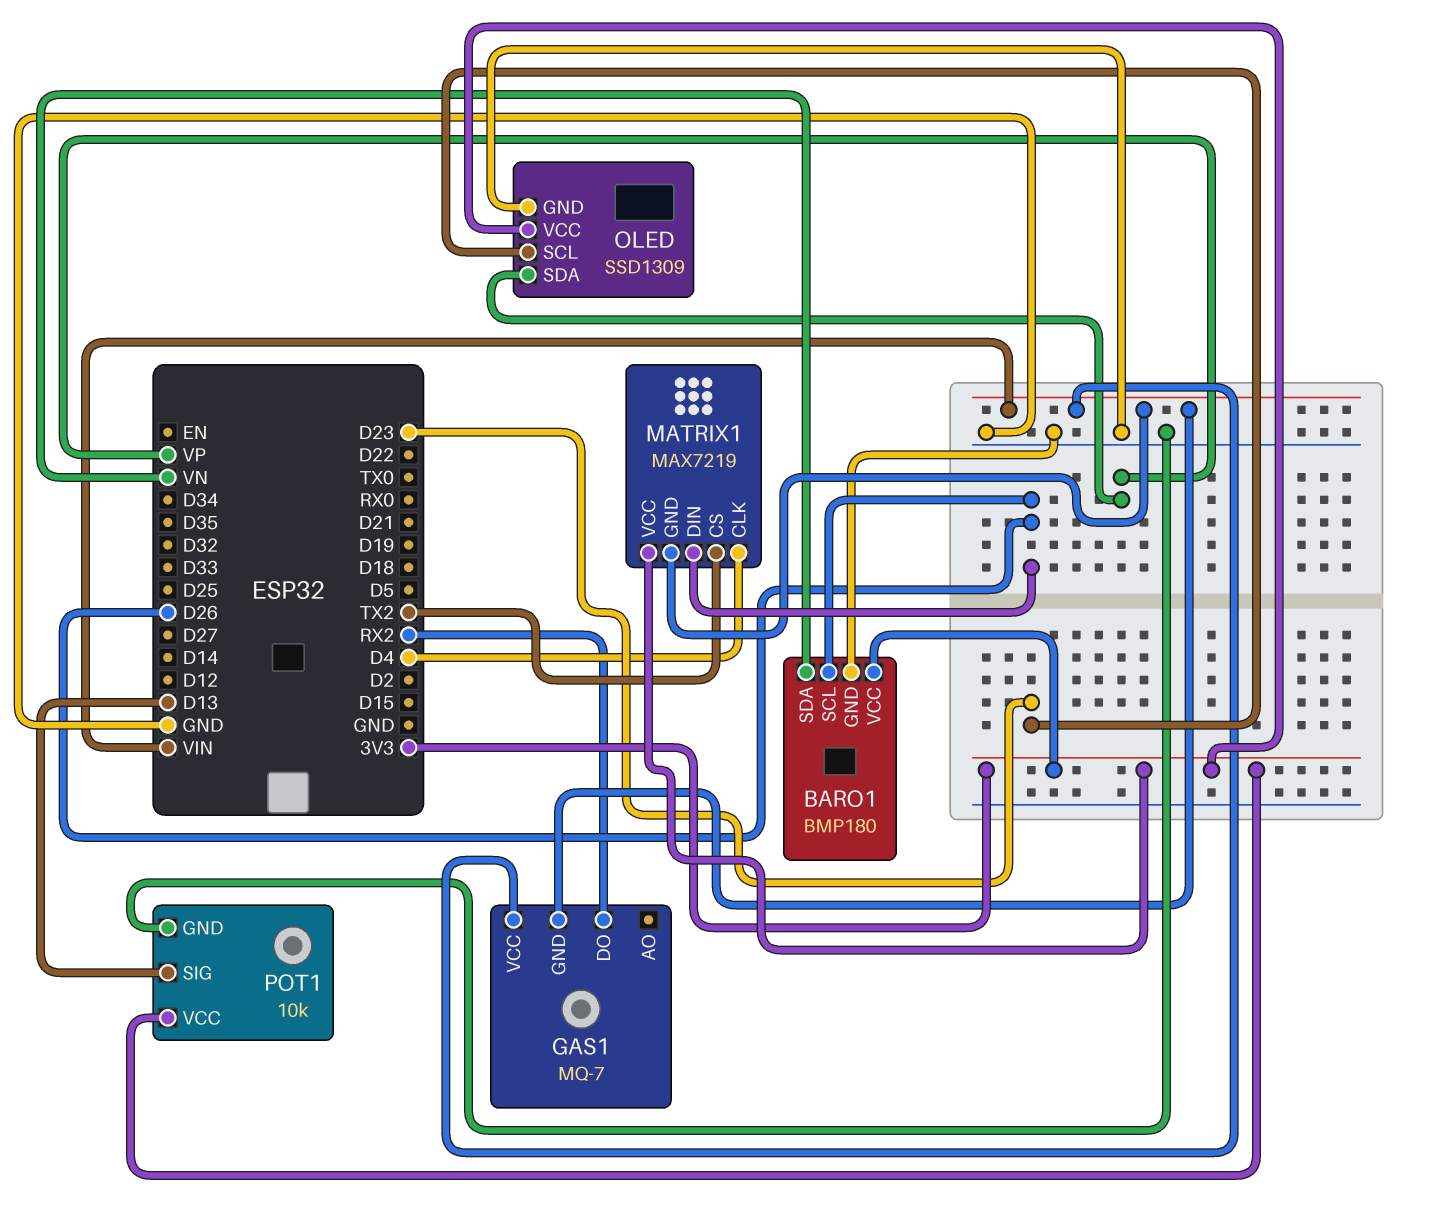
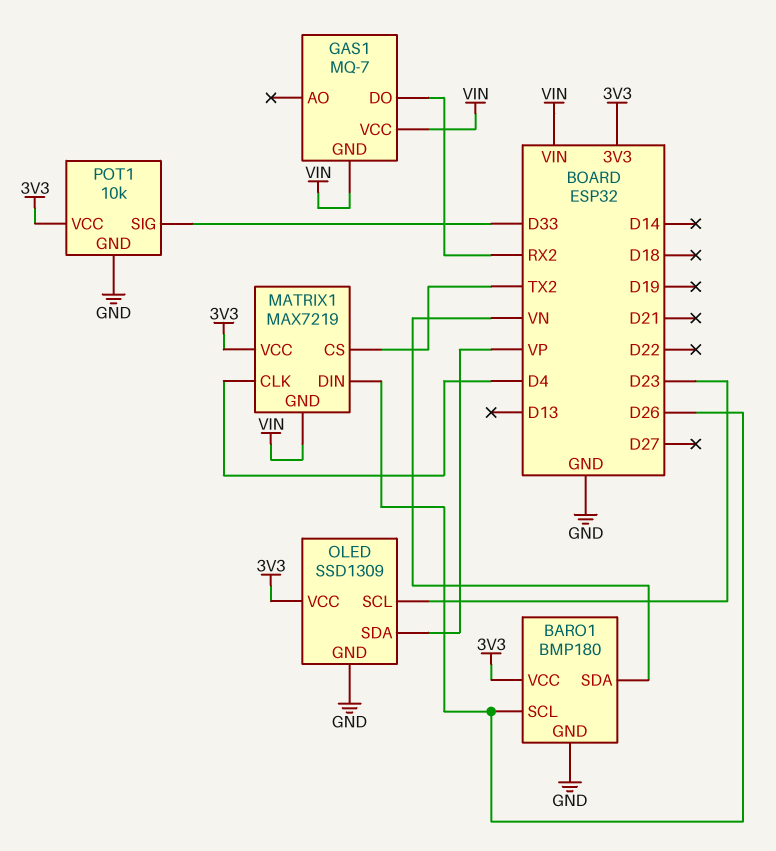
POT1 pin SIG: D13 -> D33

